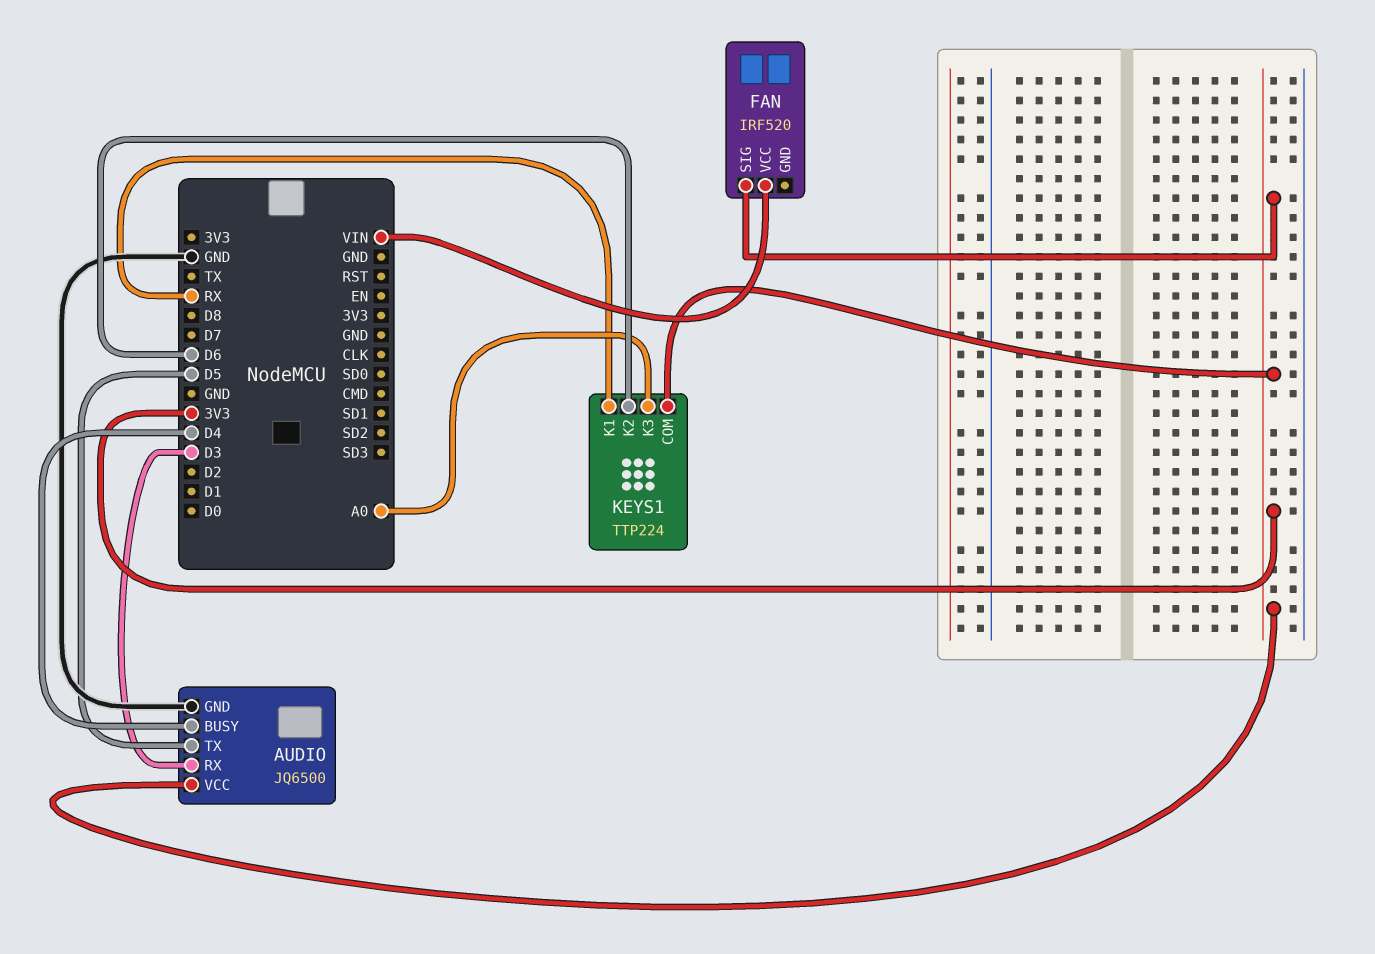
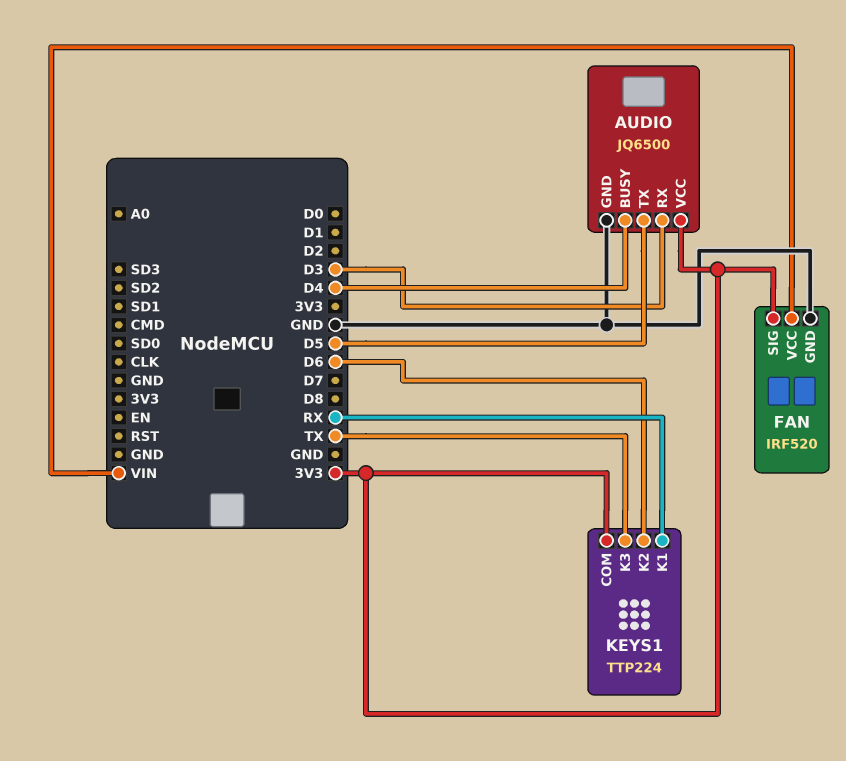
FAN pin GND: none -> GND
KEYS1 pin K3: A0 -> TX

